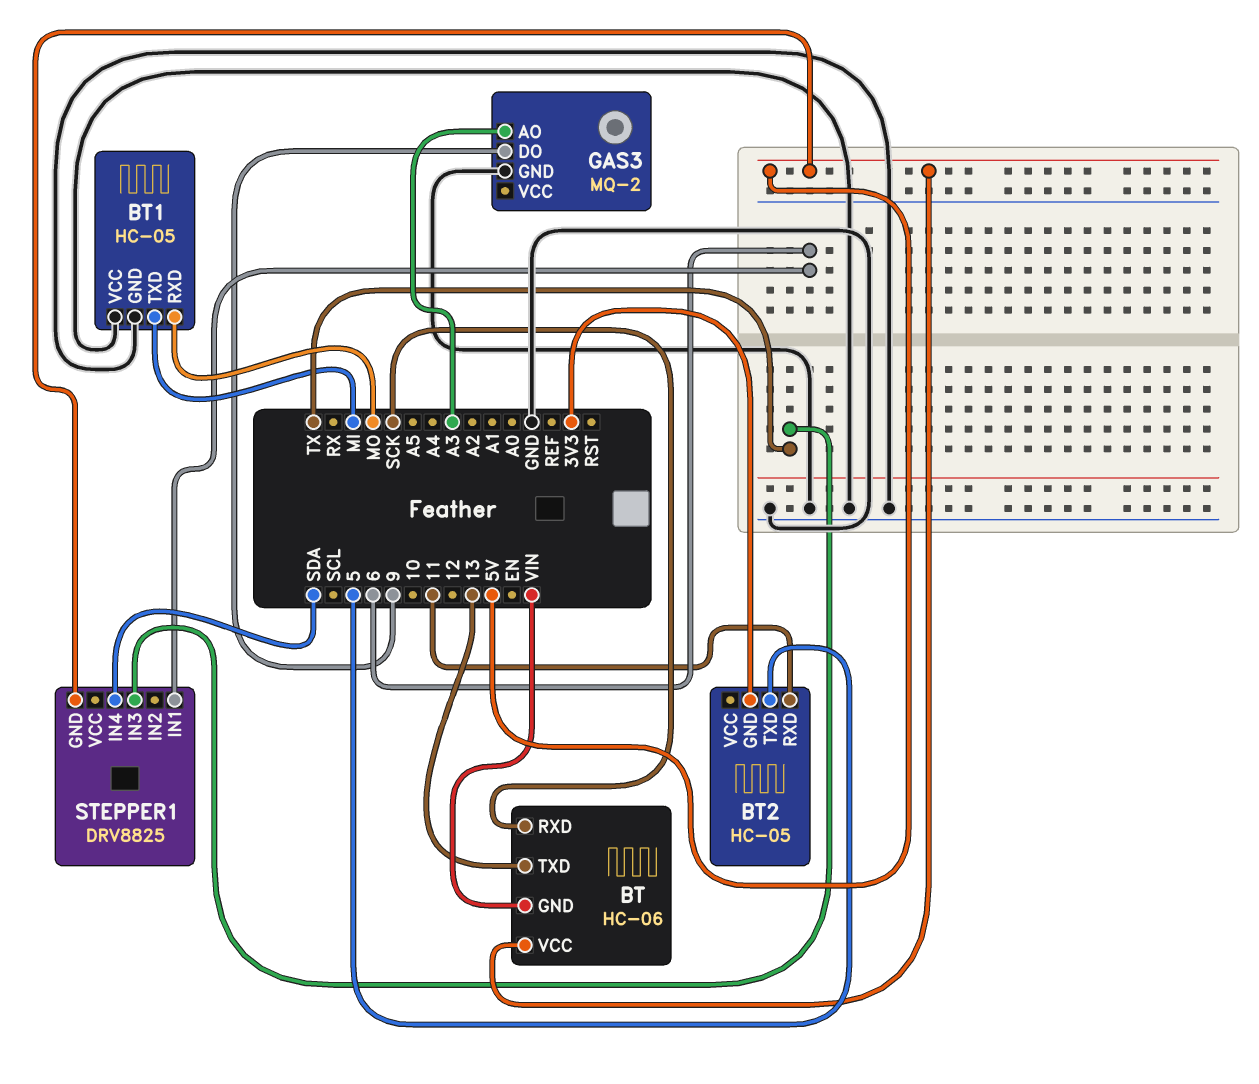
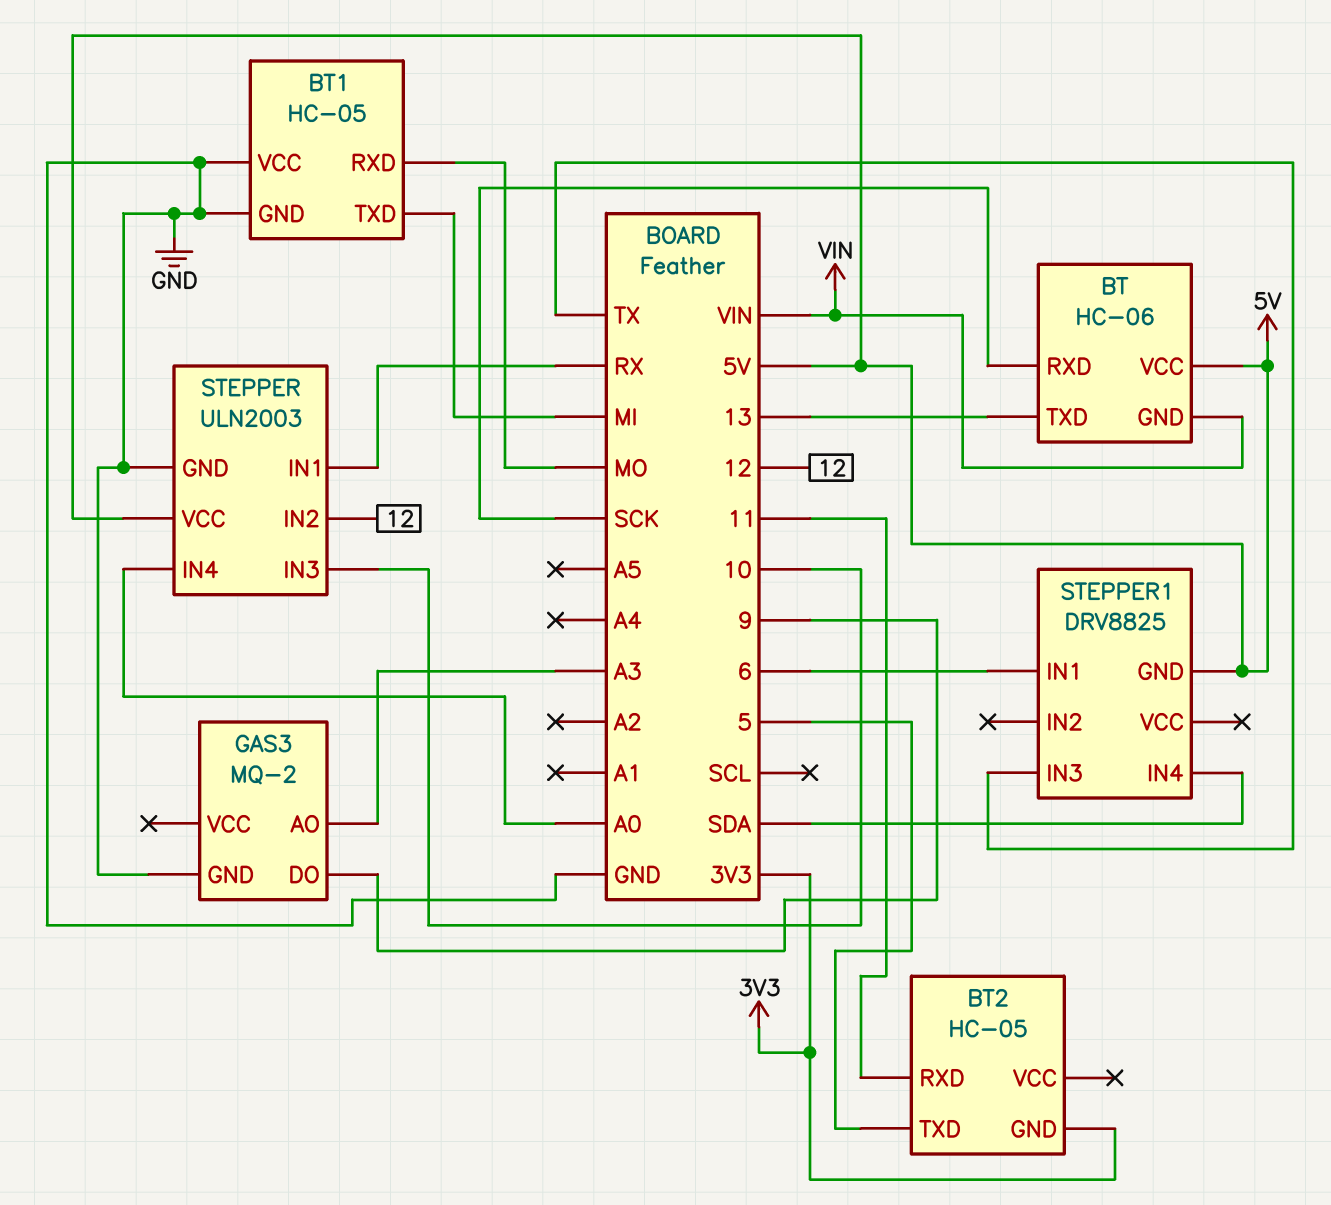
STEPPER: none -> ULN2003
STEPPER pin GND: none -> GND
STEPPER pin IN1: none -> RX
STEPPER pin IN2: none -> 12
STEPPER pin IN3: none -> 10
STEPPER pin IN4: none -> A0
STEPPER pin VCC: none -> 5V

